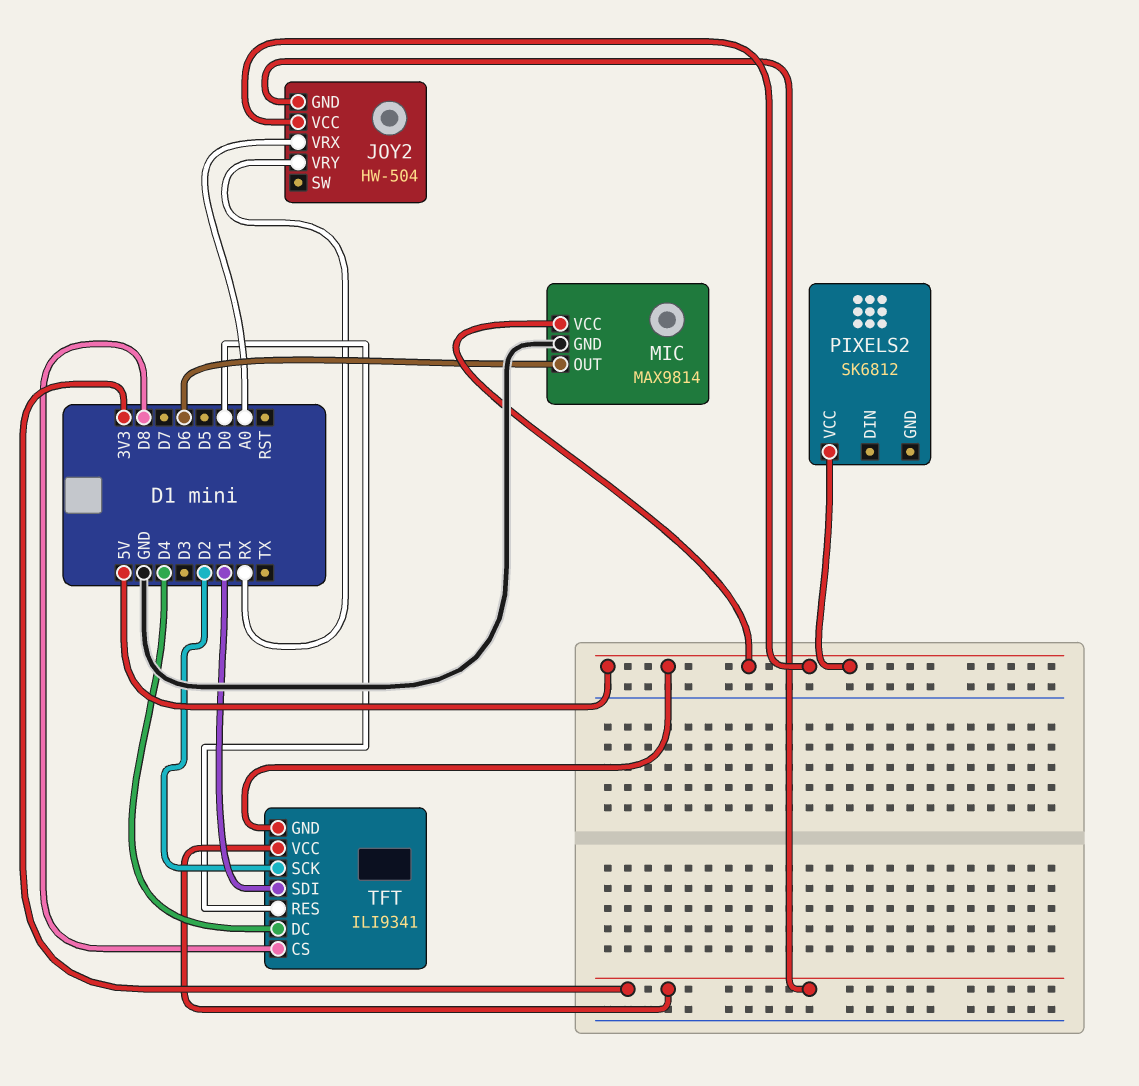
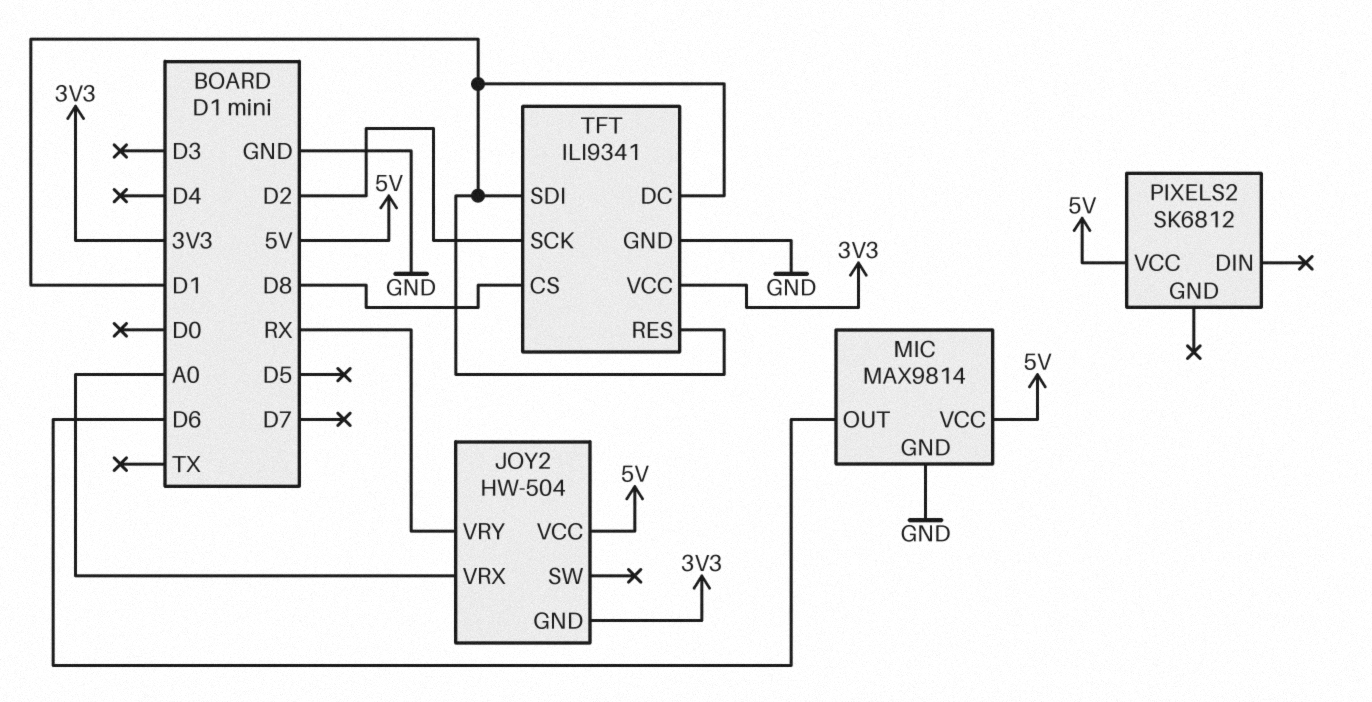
TFT pin DC: D4 -> D1
TFT pin GND: 5V -> GND
TFT pin RES: D0 -> D1

